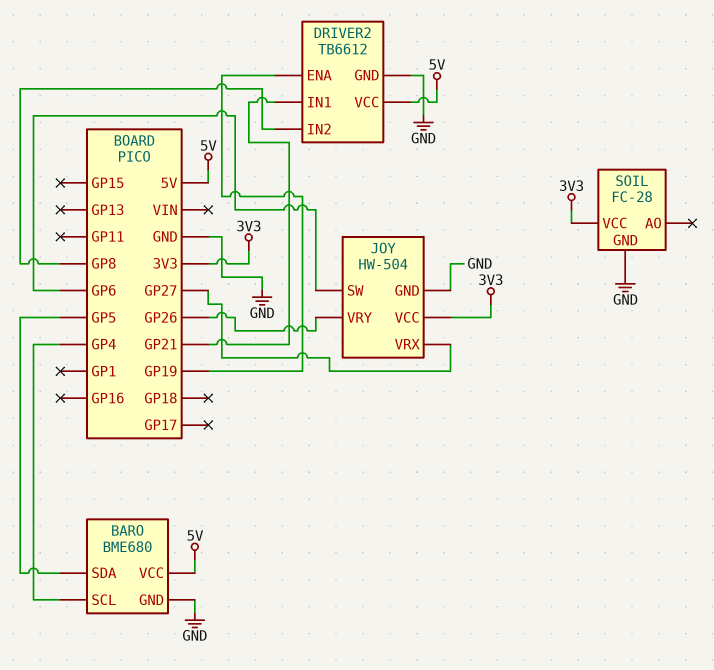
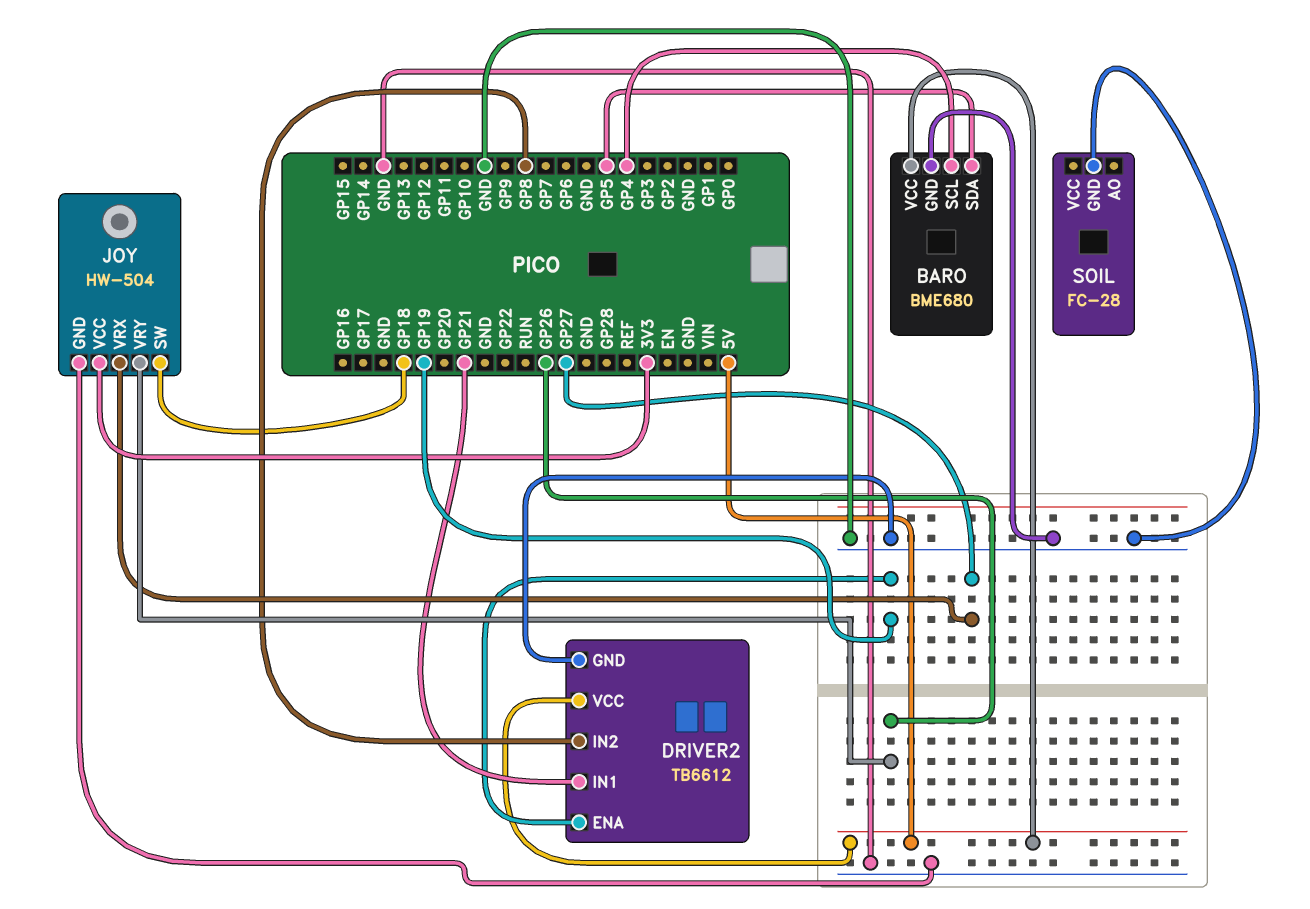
JOY pin SW: GP6 -> GP18
SOIL pin VCC: 3V3 -> none

